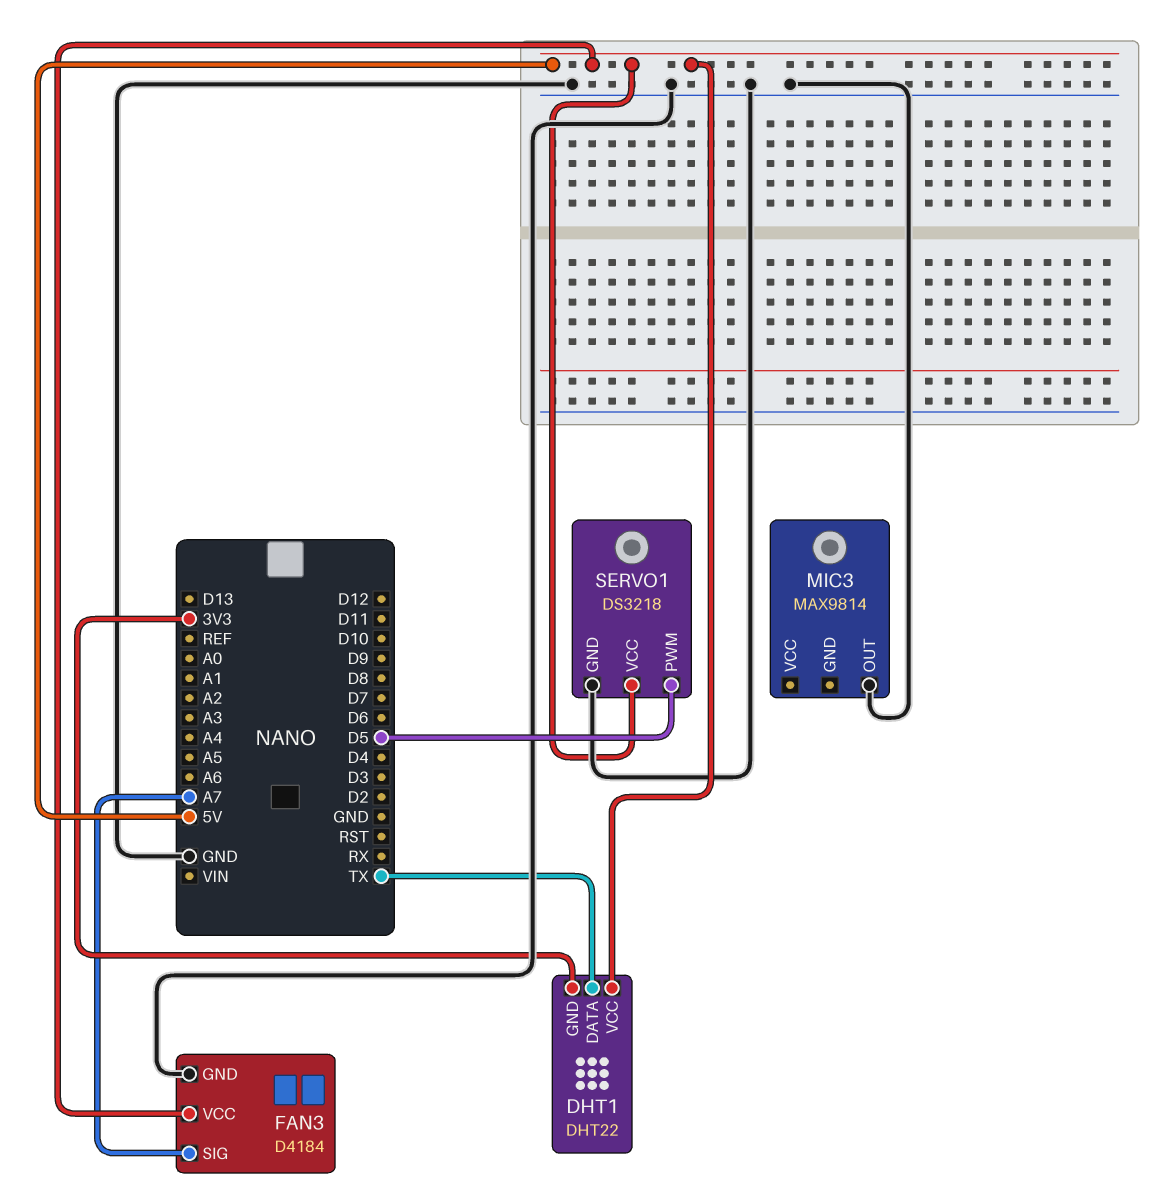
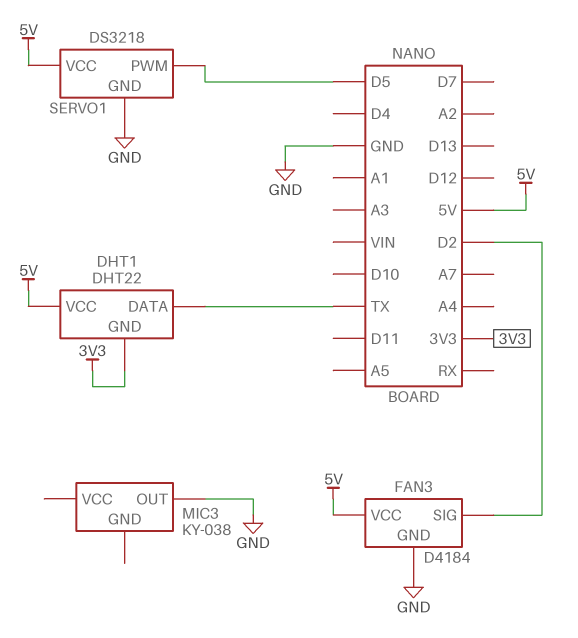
FAN3 pin SIG: A7 -> D2
MIC3: MAX9814 -> KY-038

